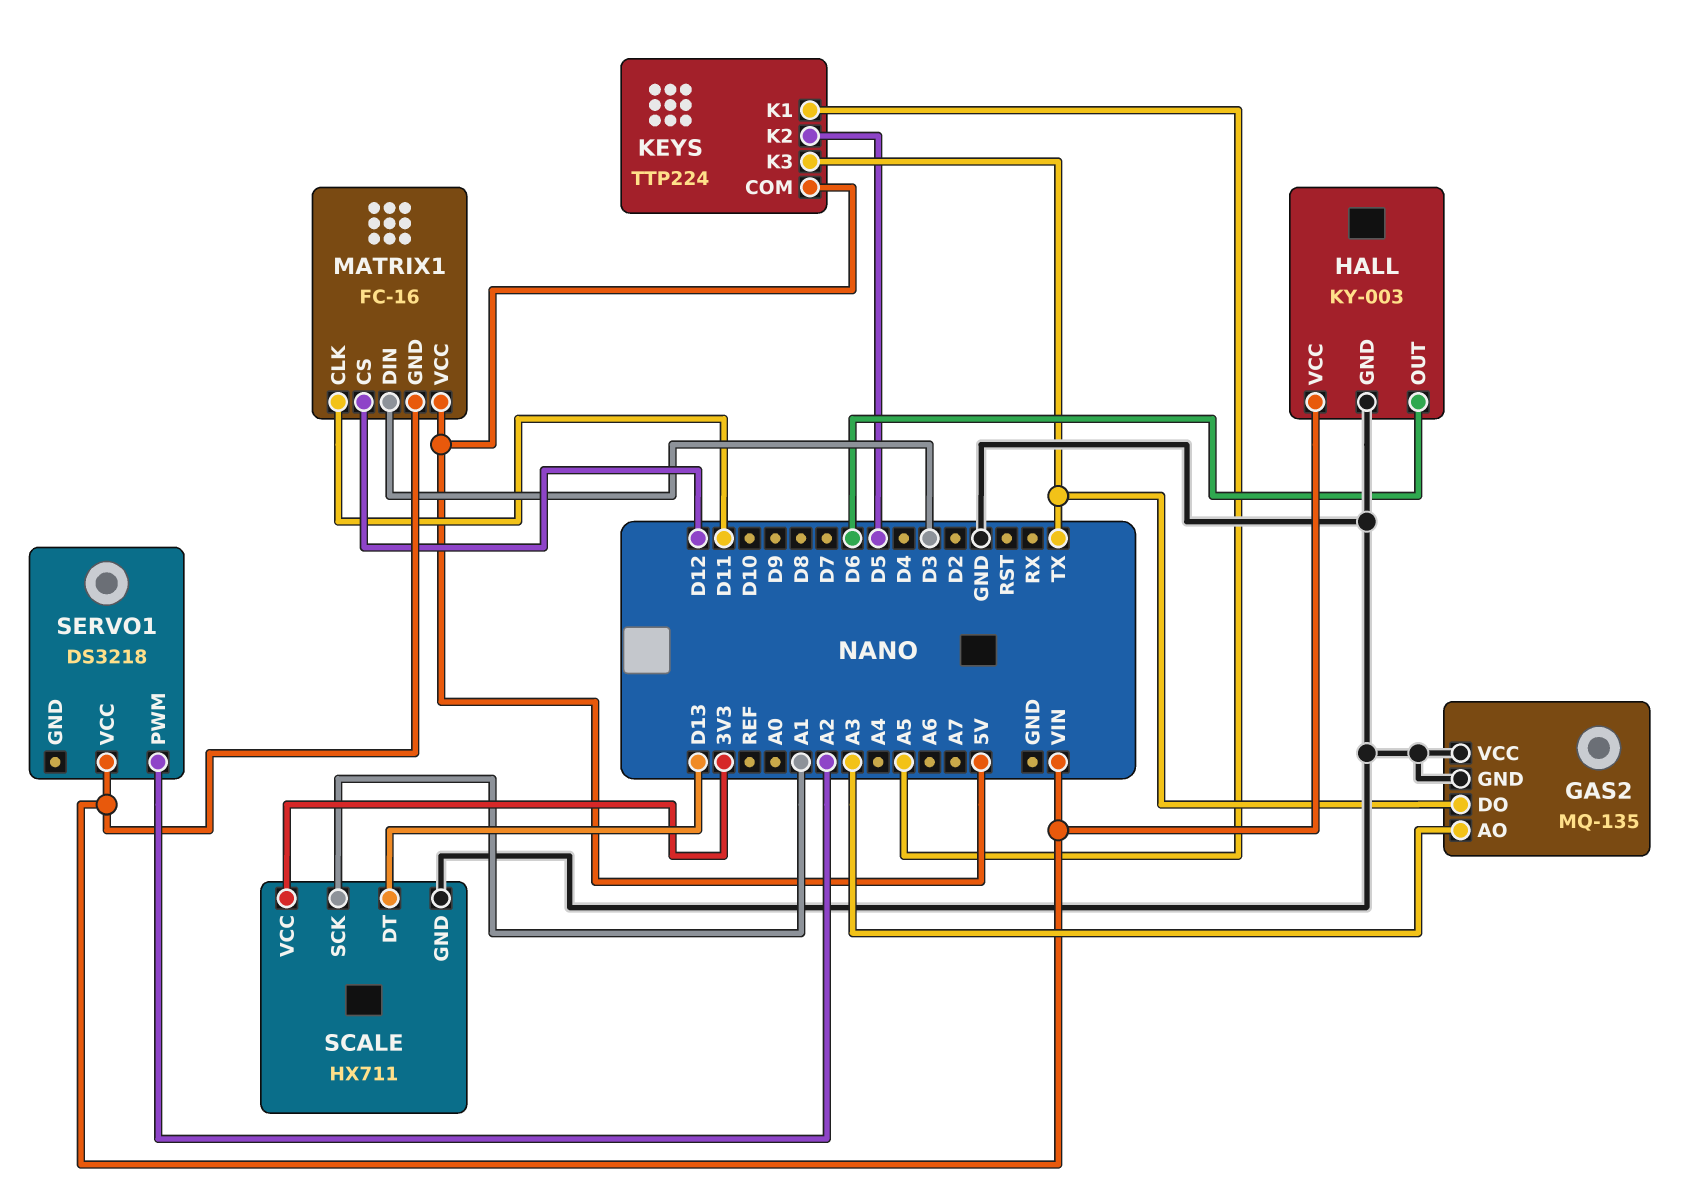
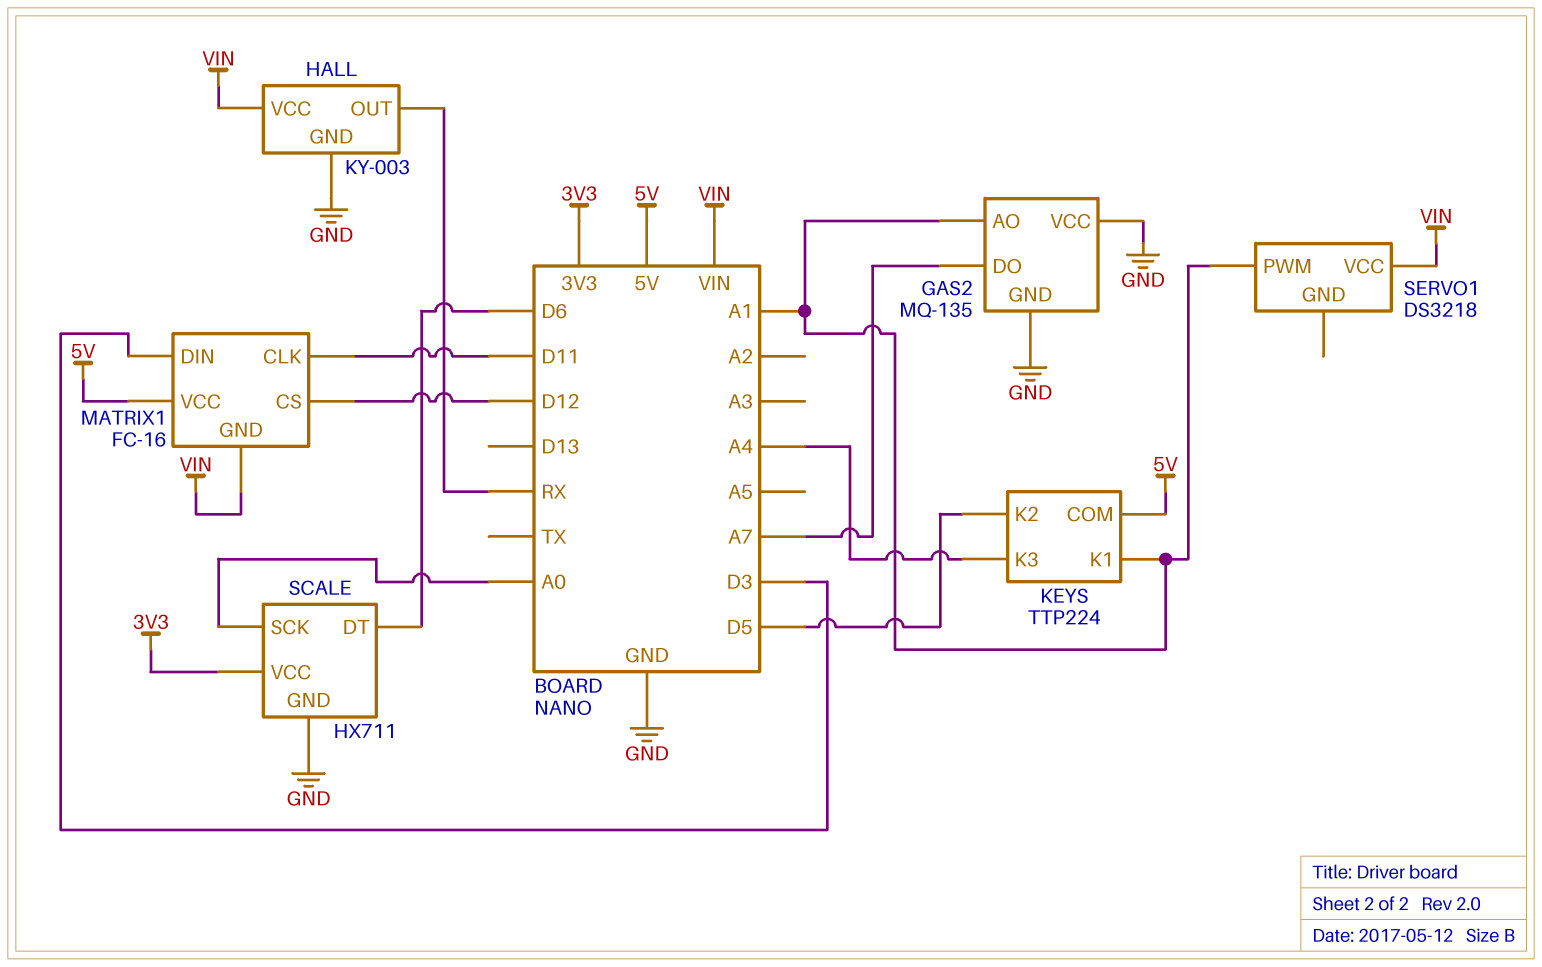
GAS2 pin AO: A3 -> A1
GAS2 pin DO: TX -> A7
HALL pin OUT: D6 -> RX
KEYS pin K1: A5 -> A1
KEYS pin K3: TX -> A4
SCALE pin DT: D13 -> D6
SCALE pin SCK: A1 -> A0
SERVO1 pin PWM: A2 -> A1

